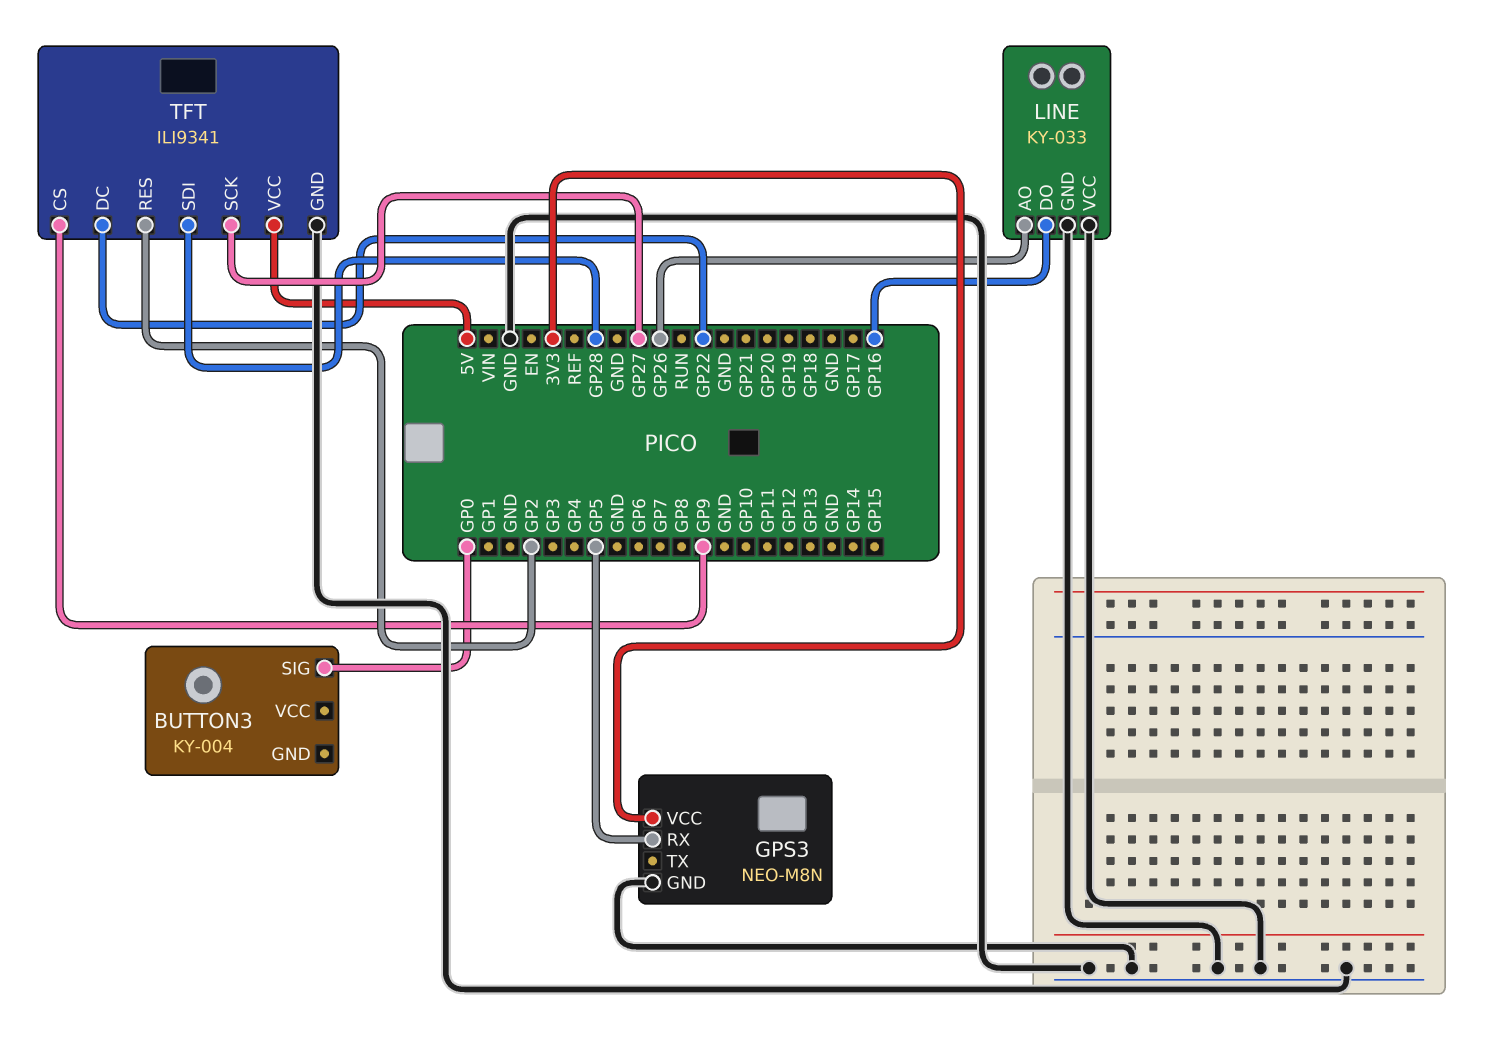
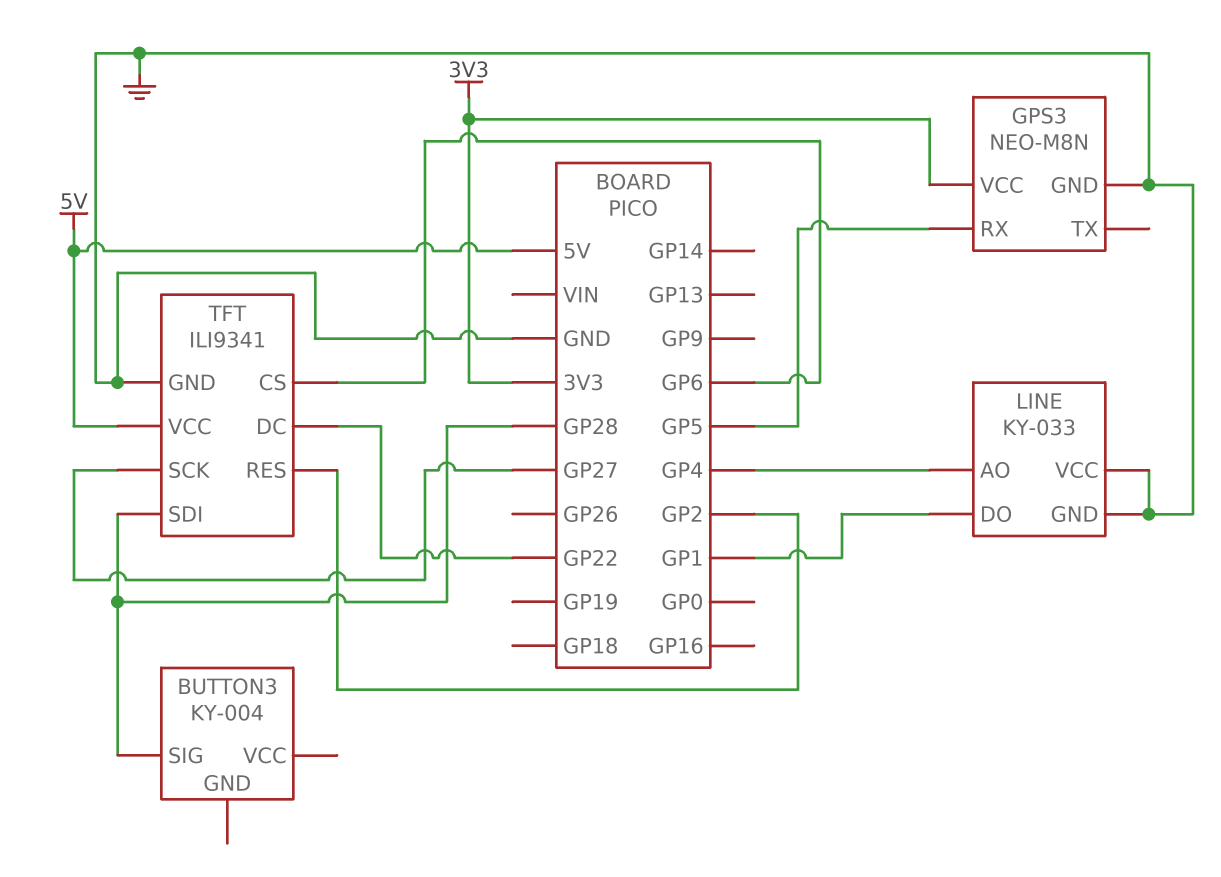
BUTTON3 pin SIG: GP0 -> GP28
LINE pin AO: GP26 -> GP4
LINE pin DO: GP16 -> GP1
TFT pin CS: GP9 -> GP6

